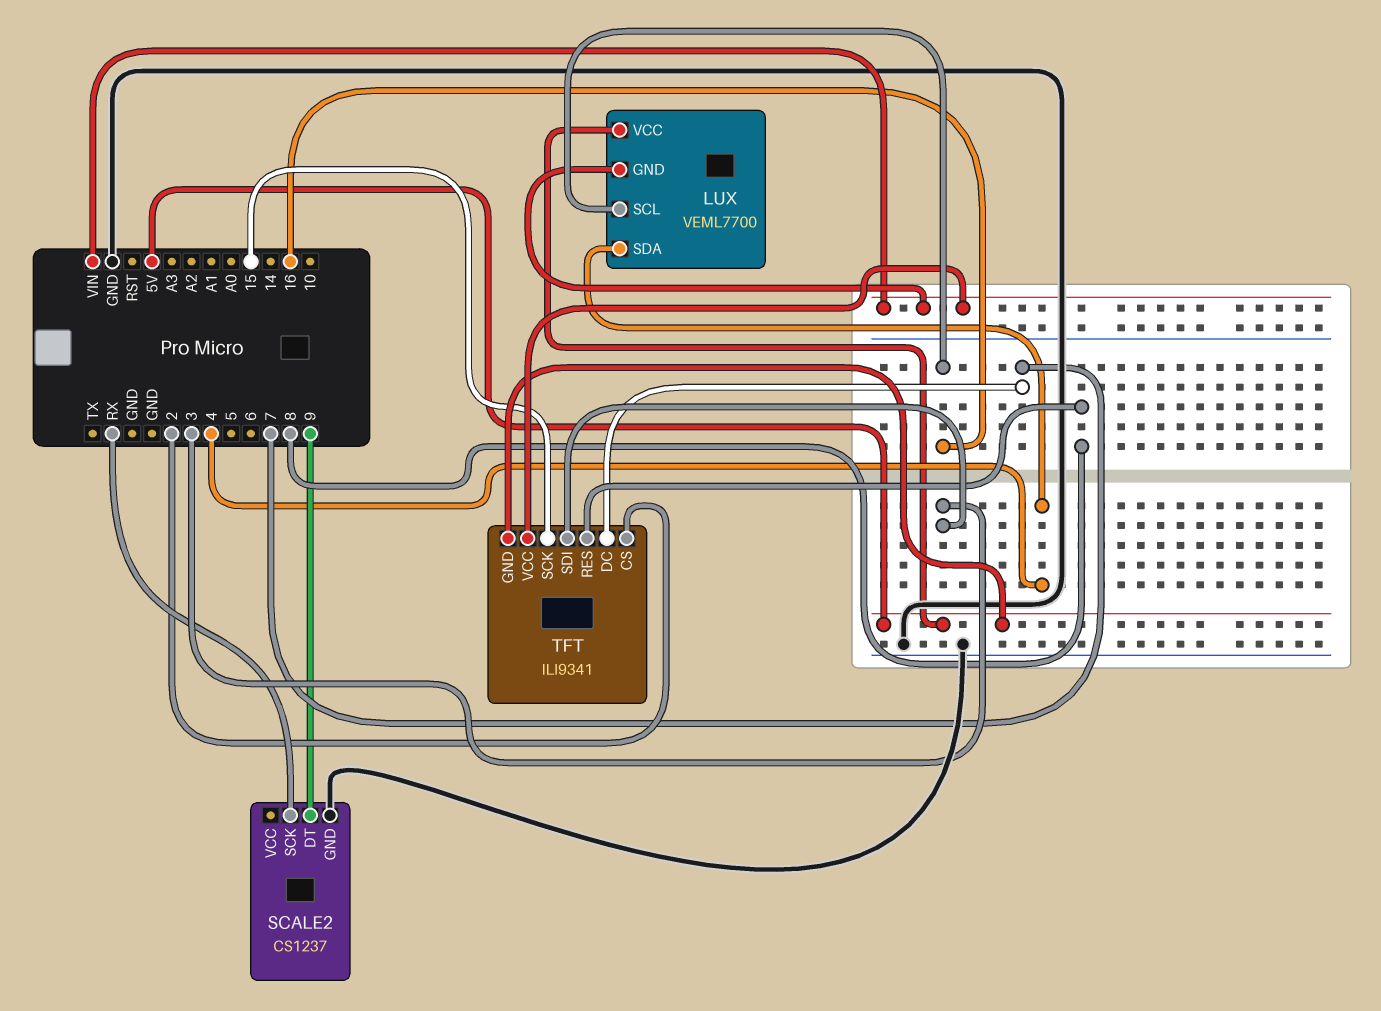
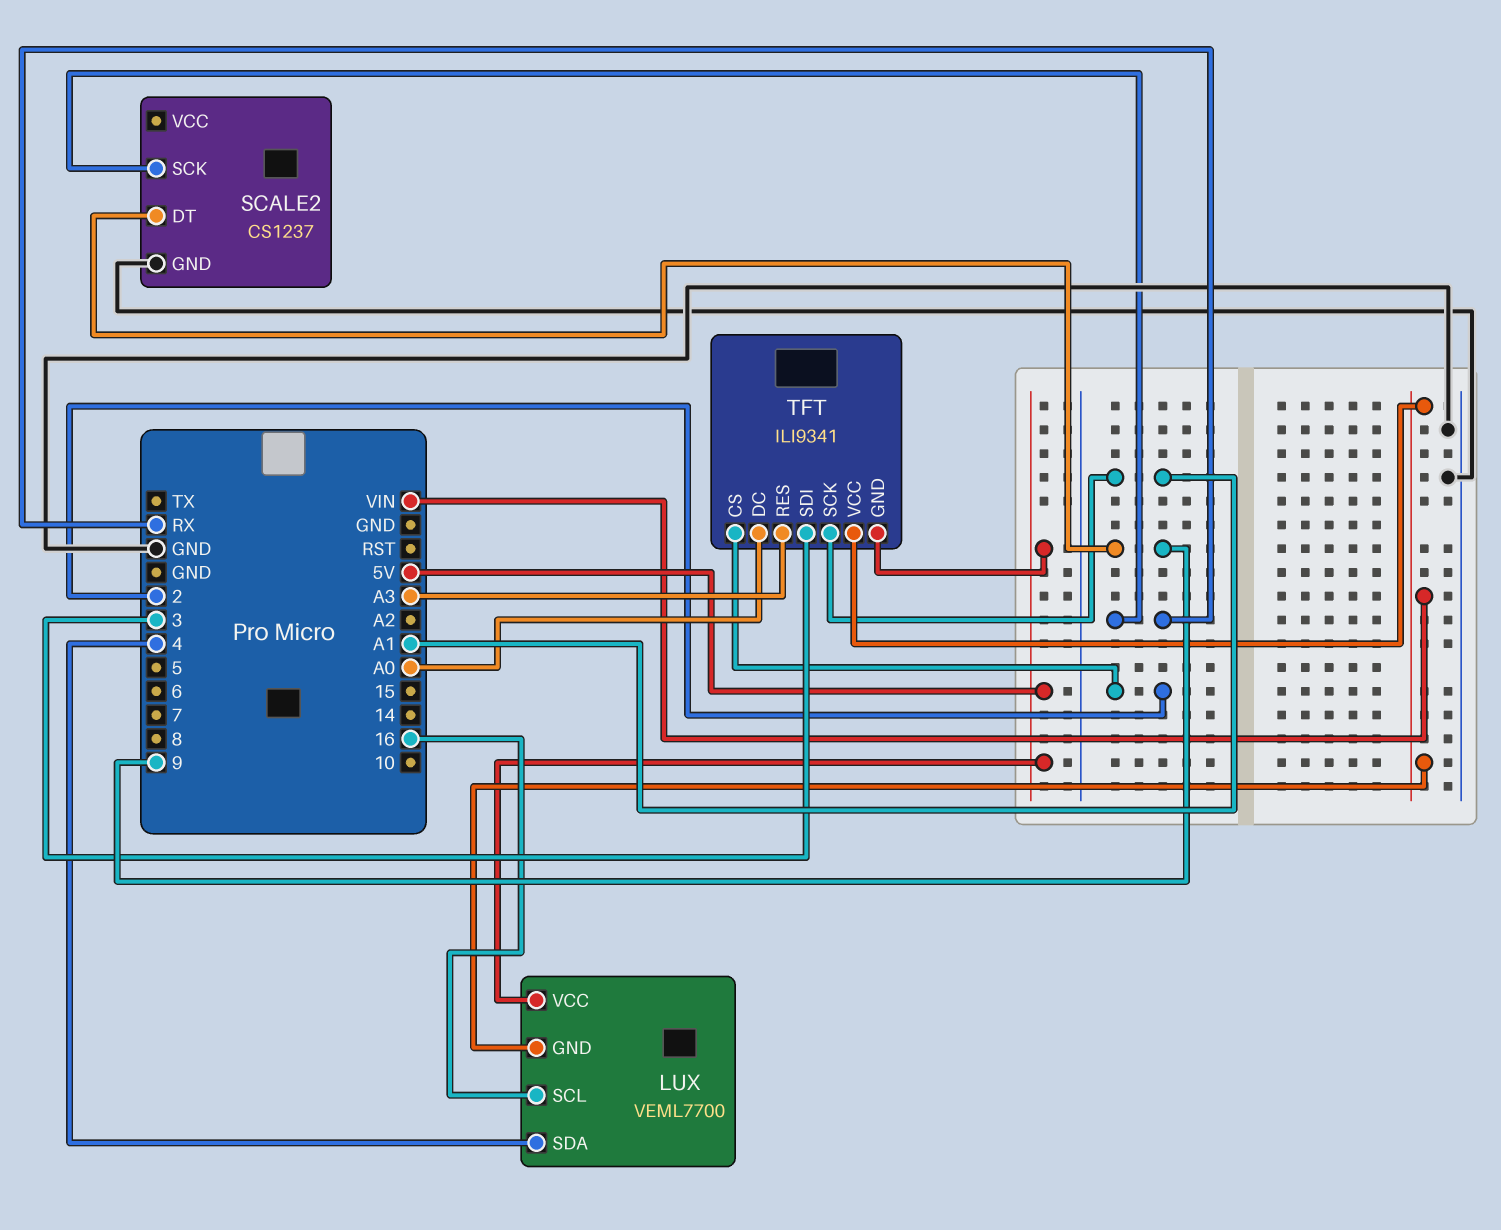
TFT pin DC: 7 -> A0
TFT pin RES: 8 -> A3
TFT pin SCK: 15 -> A1

